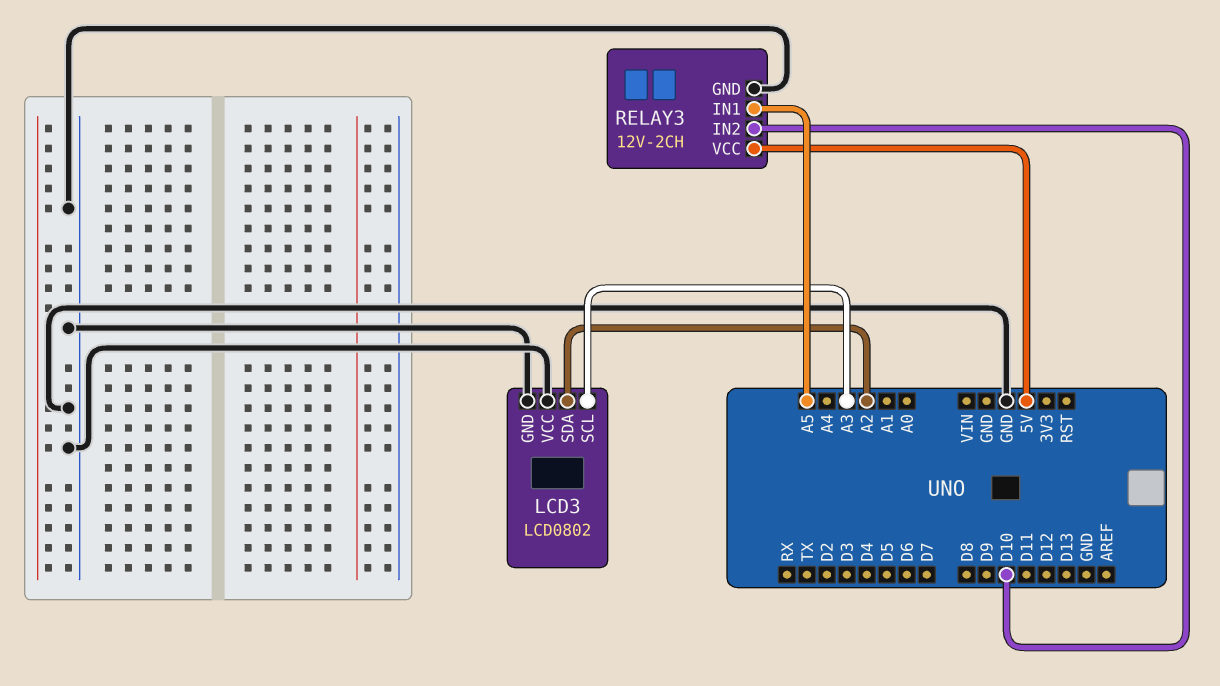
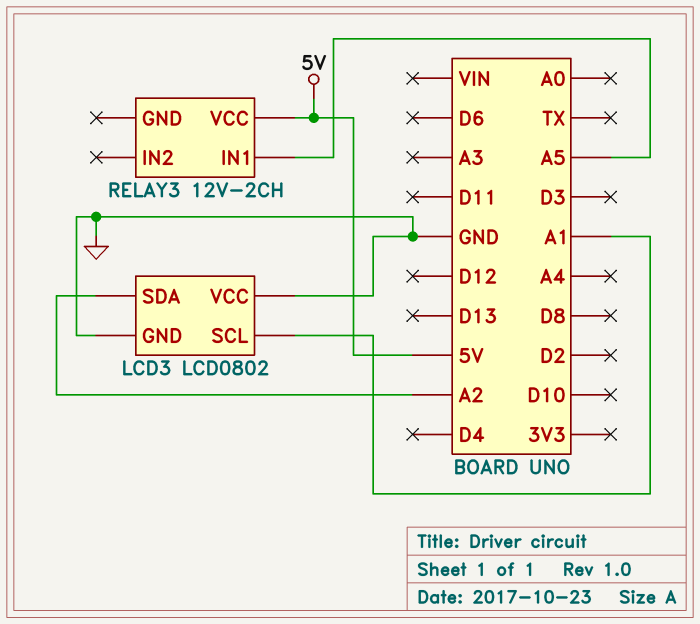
LCD3 pin SCL: A3 -> A1
RELAY3 pin GND: GND -> none
RELAY3 pin IN2: D10 -> none

